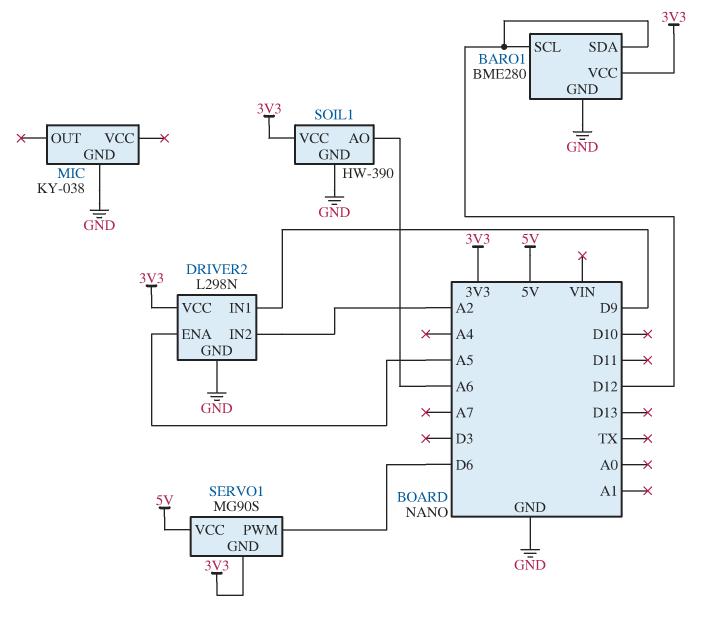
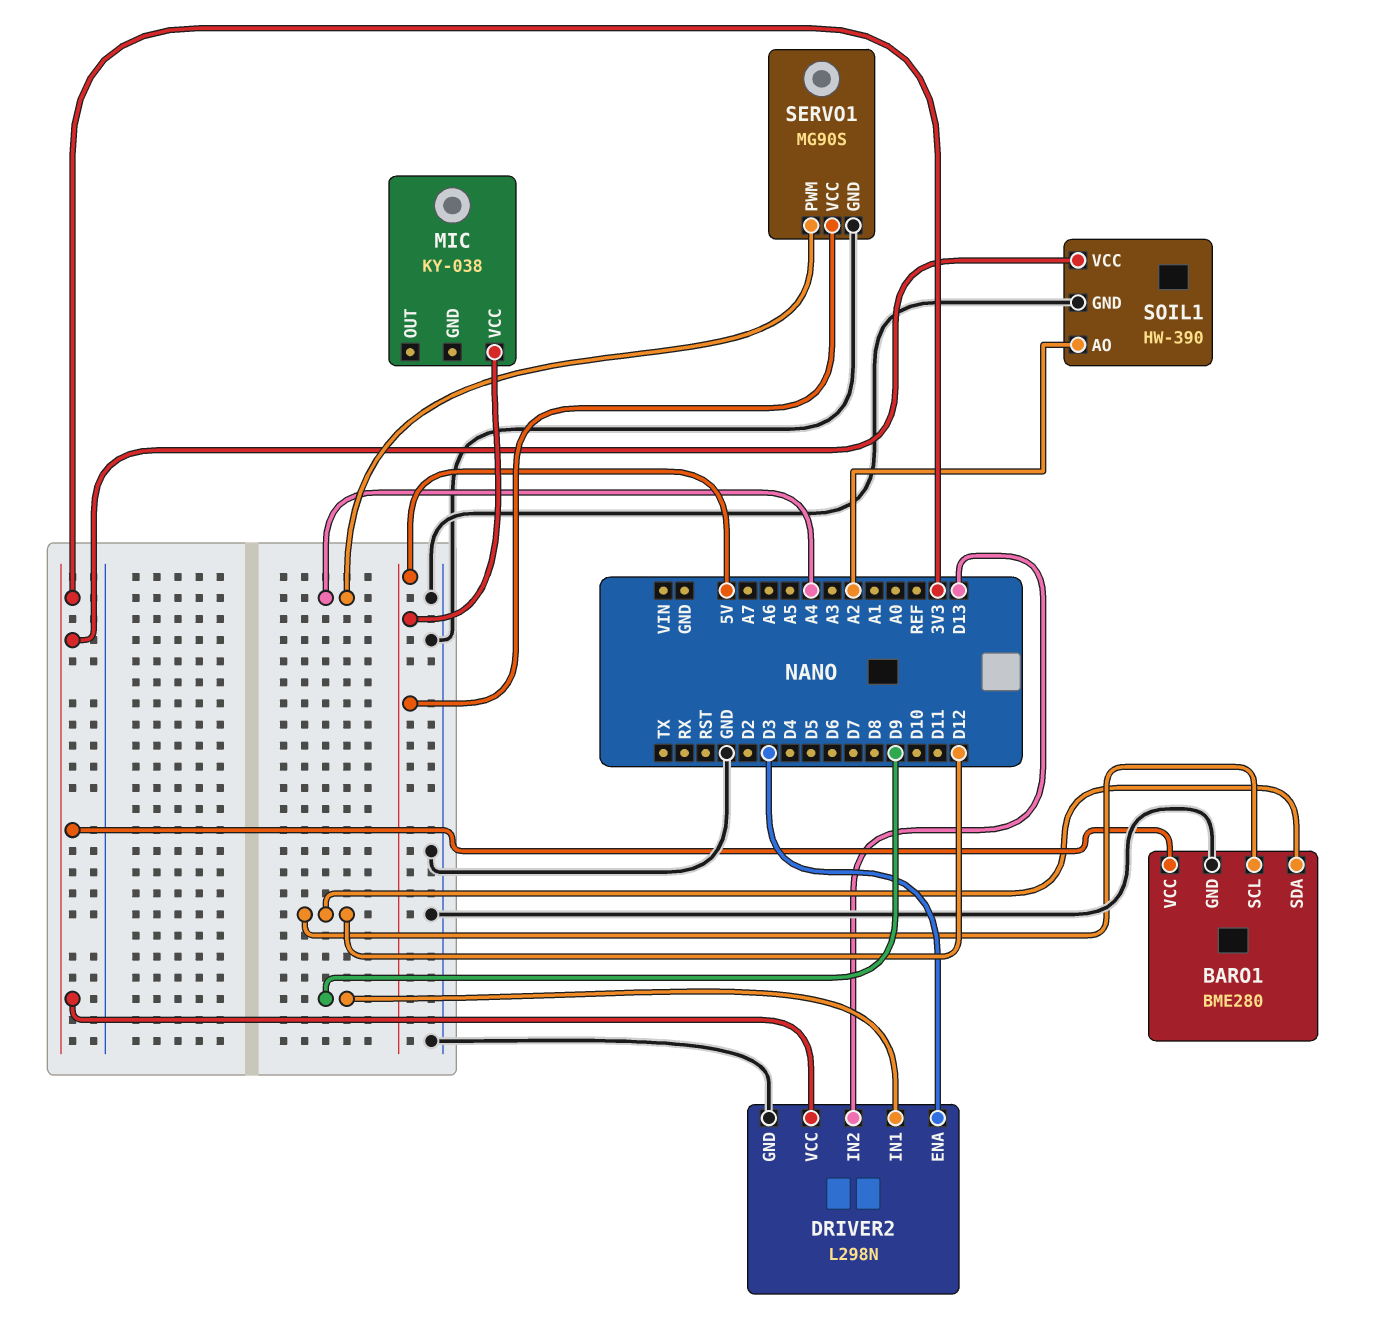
DRIVER2 pin ENA: A5 -> D3
DRIVER2 pin IN2: A2 -> D13
MIC pin GND: GND -> none
MIC pin VCC: none -> 5V
SERVO1 pin GND: 3V3 -> GND
SERVO1 pin PWM: D6 -> A4
SOIL1 pin AO: A6 -> A2

